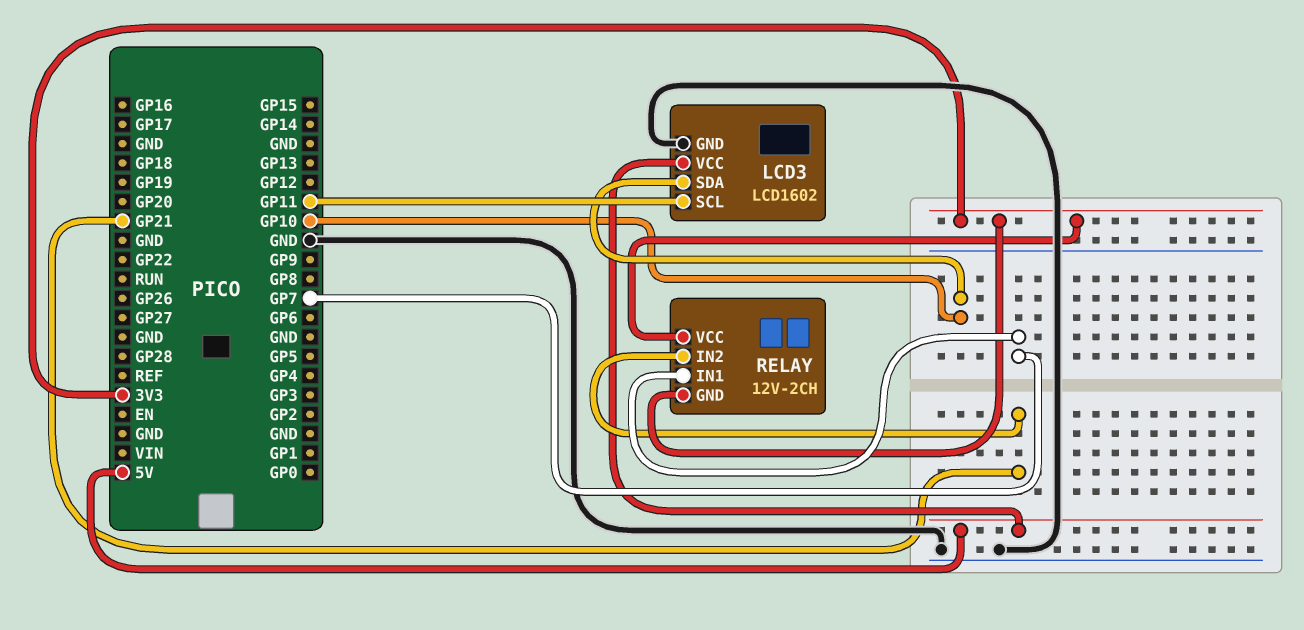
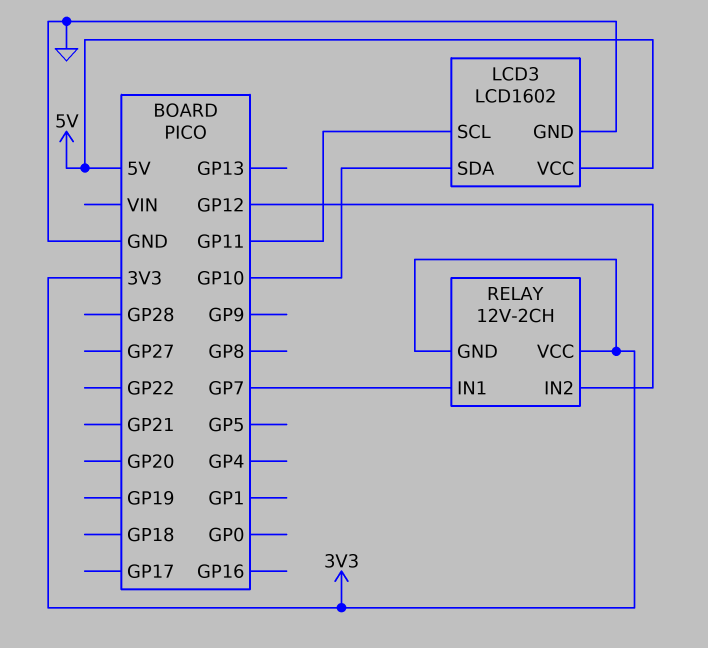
RELAY pin IN2: GP21 -> GP12

